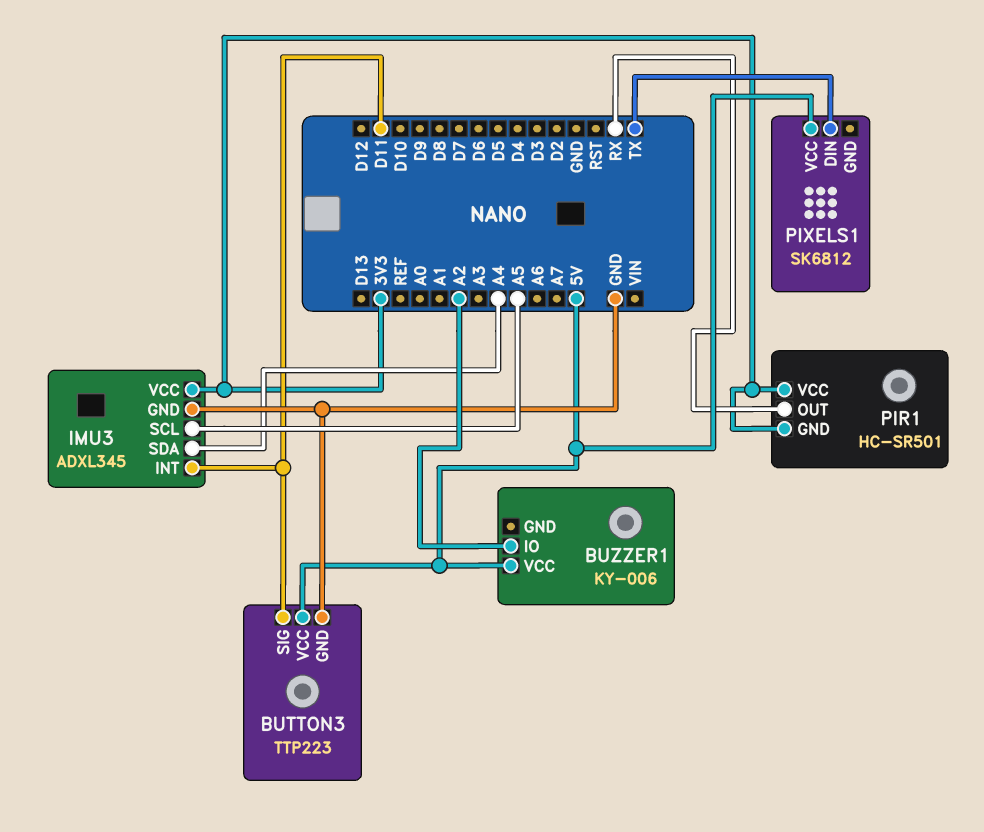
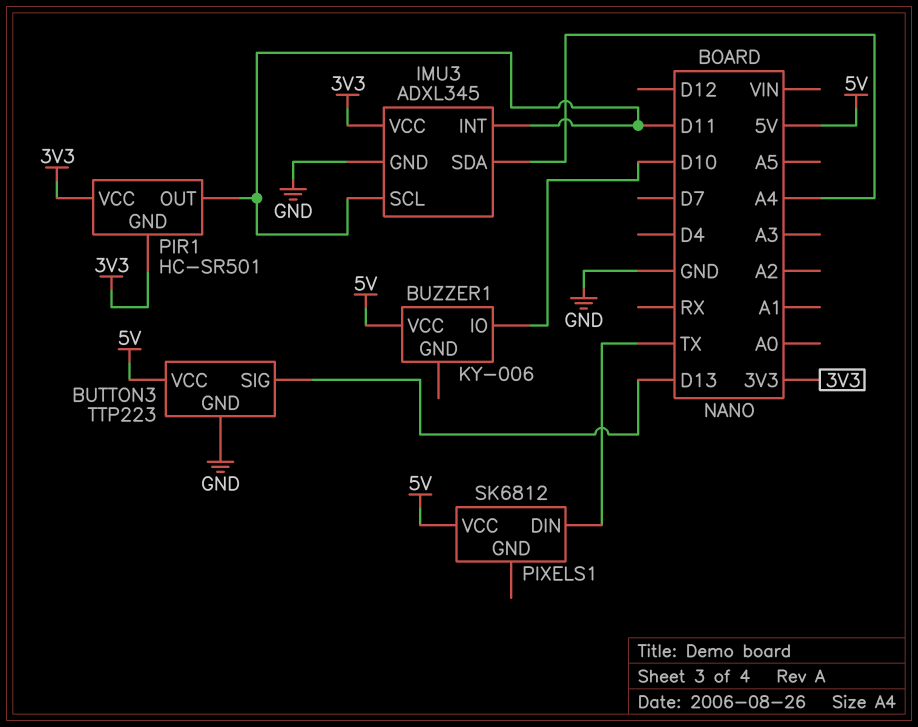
BUTTON3 pin SIG: D11 -> D13
BUZZER1 pin IO: A2 -> D10
IMU3 pin SCL: A5 -> D11
PIR1 pin OUT: RX -> D11

